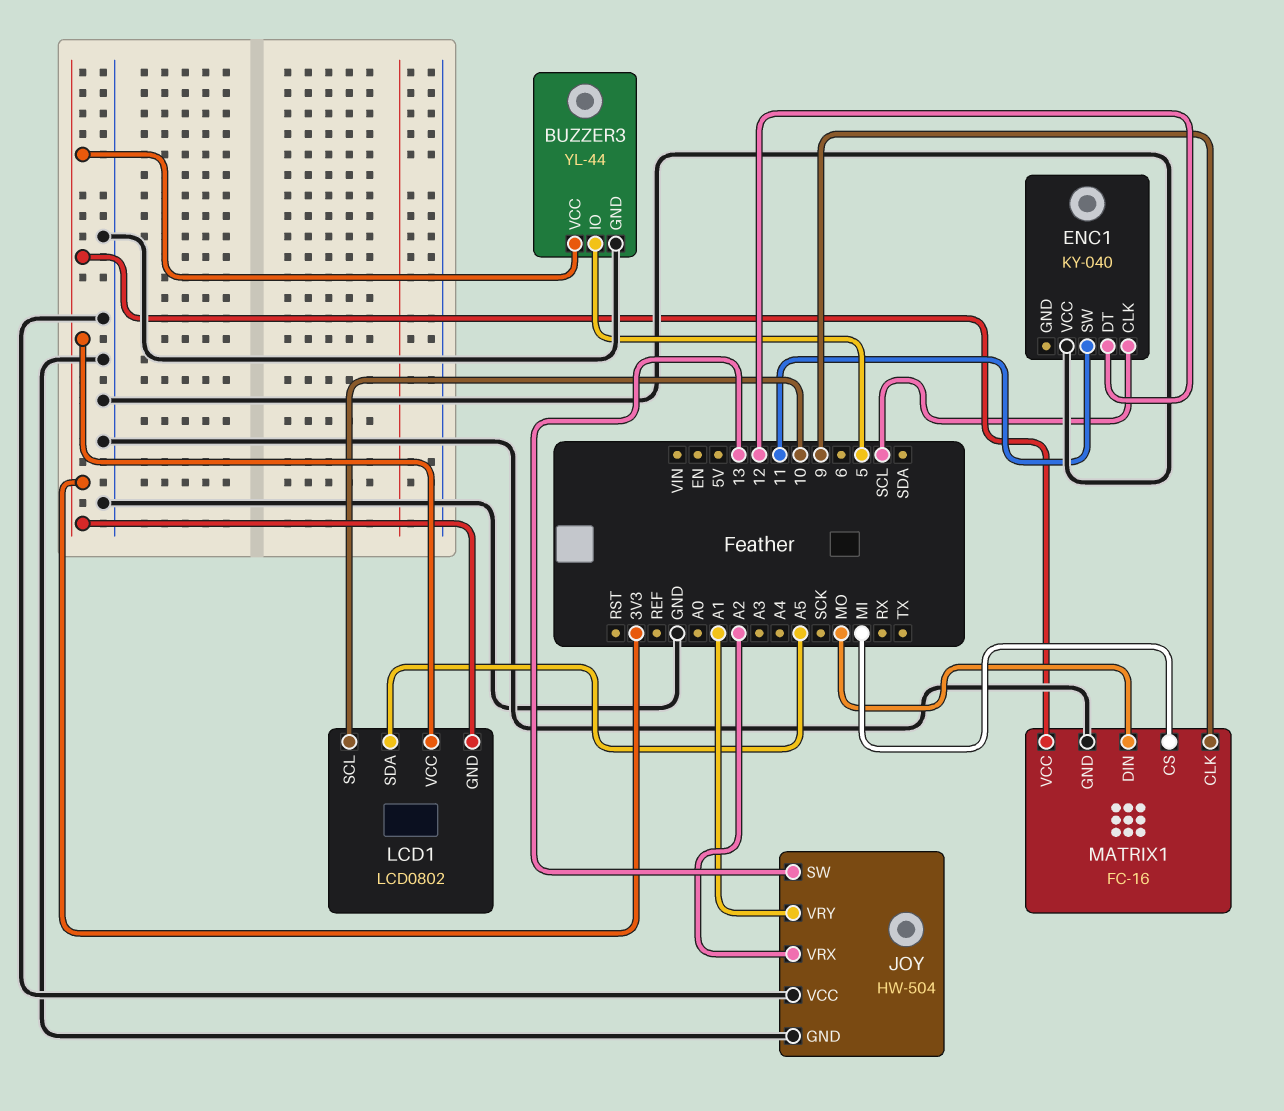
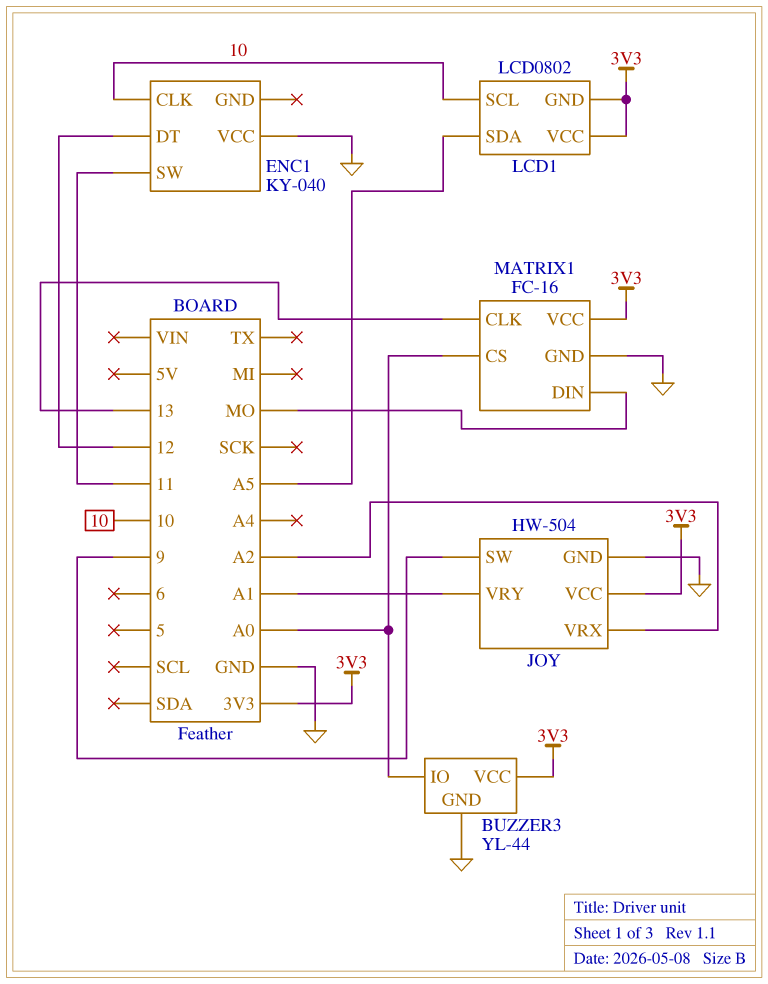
BUZZER3 pin IO: 5 -> A0
ENC1 pin CLK: SCL -> 10
JOY pin SW: 13 -> 9
JOY pin VCC: GND -> 3V3
MATRIX1 pin CLK: 9 -> 13
MATRIX1 pin CS: MI -> A0

